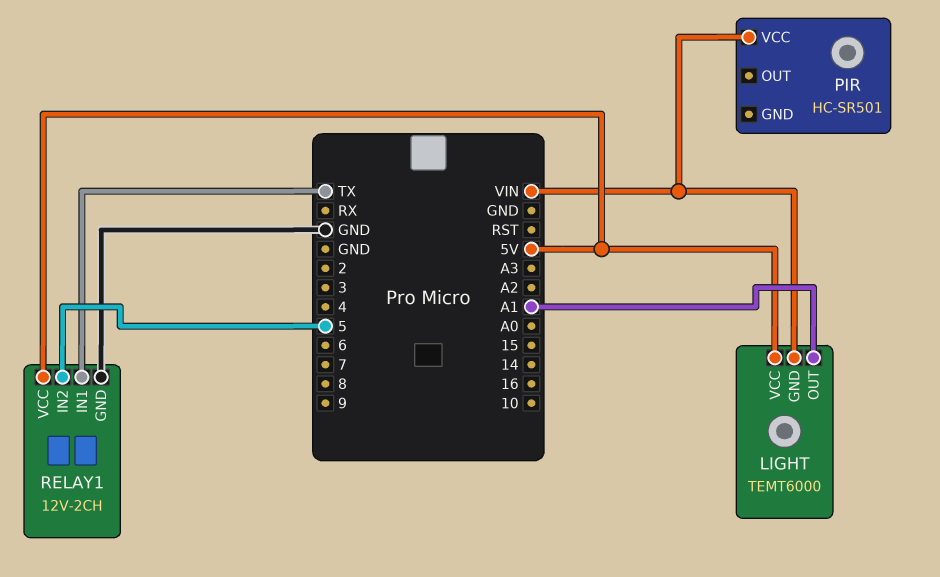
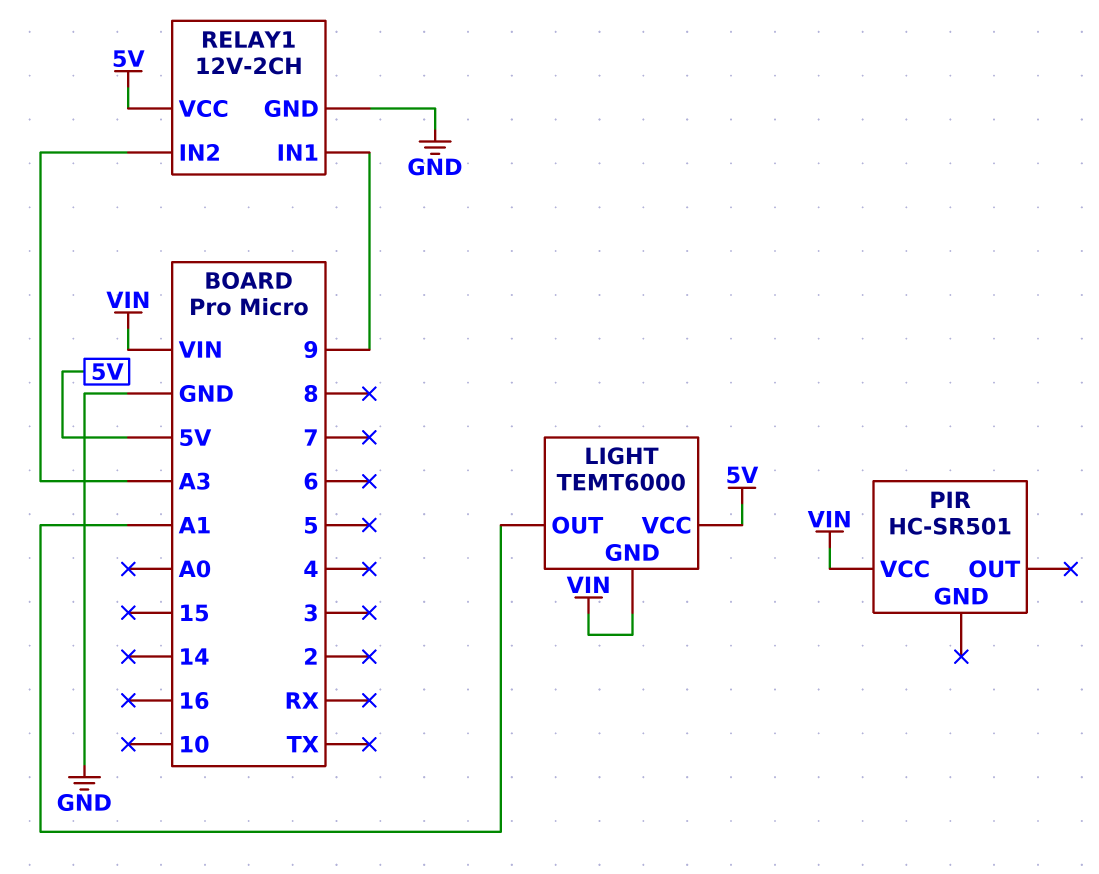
RELAY1 pin IN1: TX -> 9
RELAY1 pin IN2: 5 -> A3

